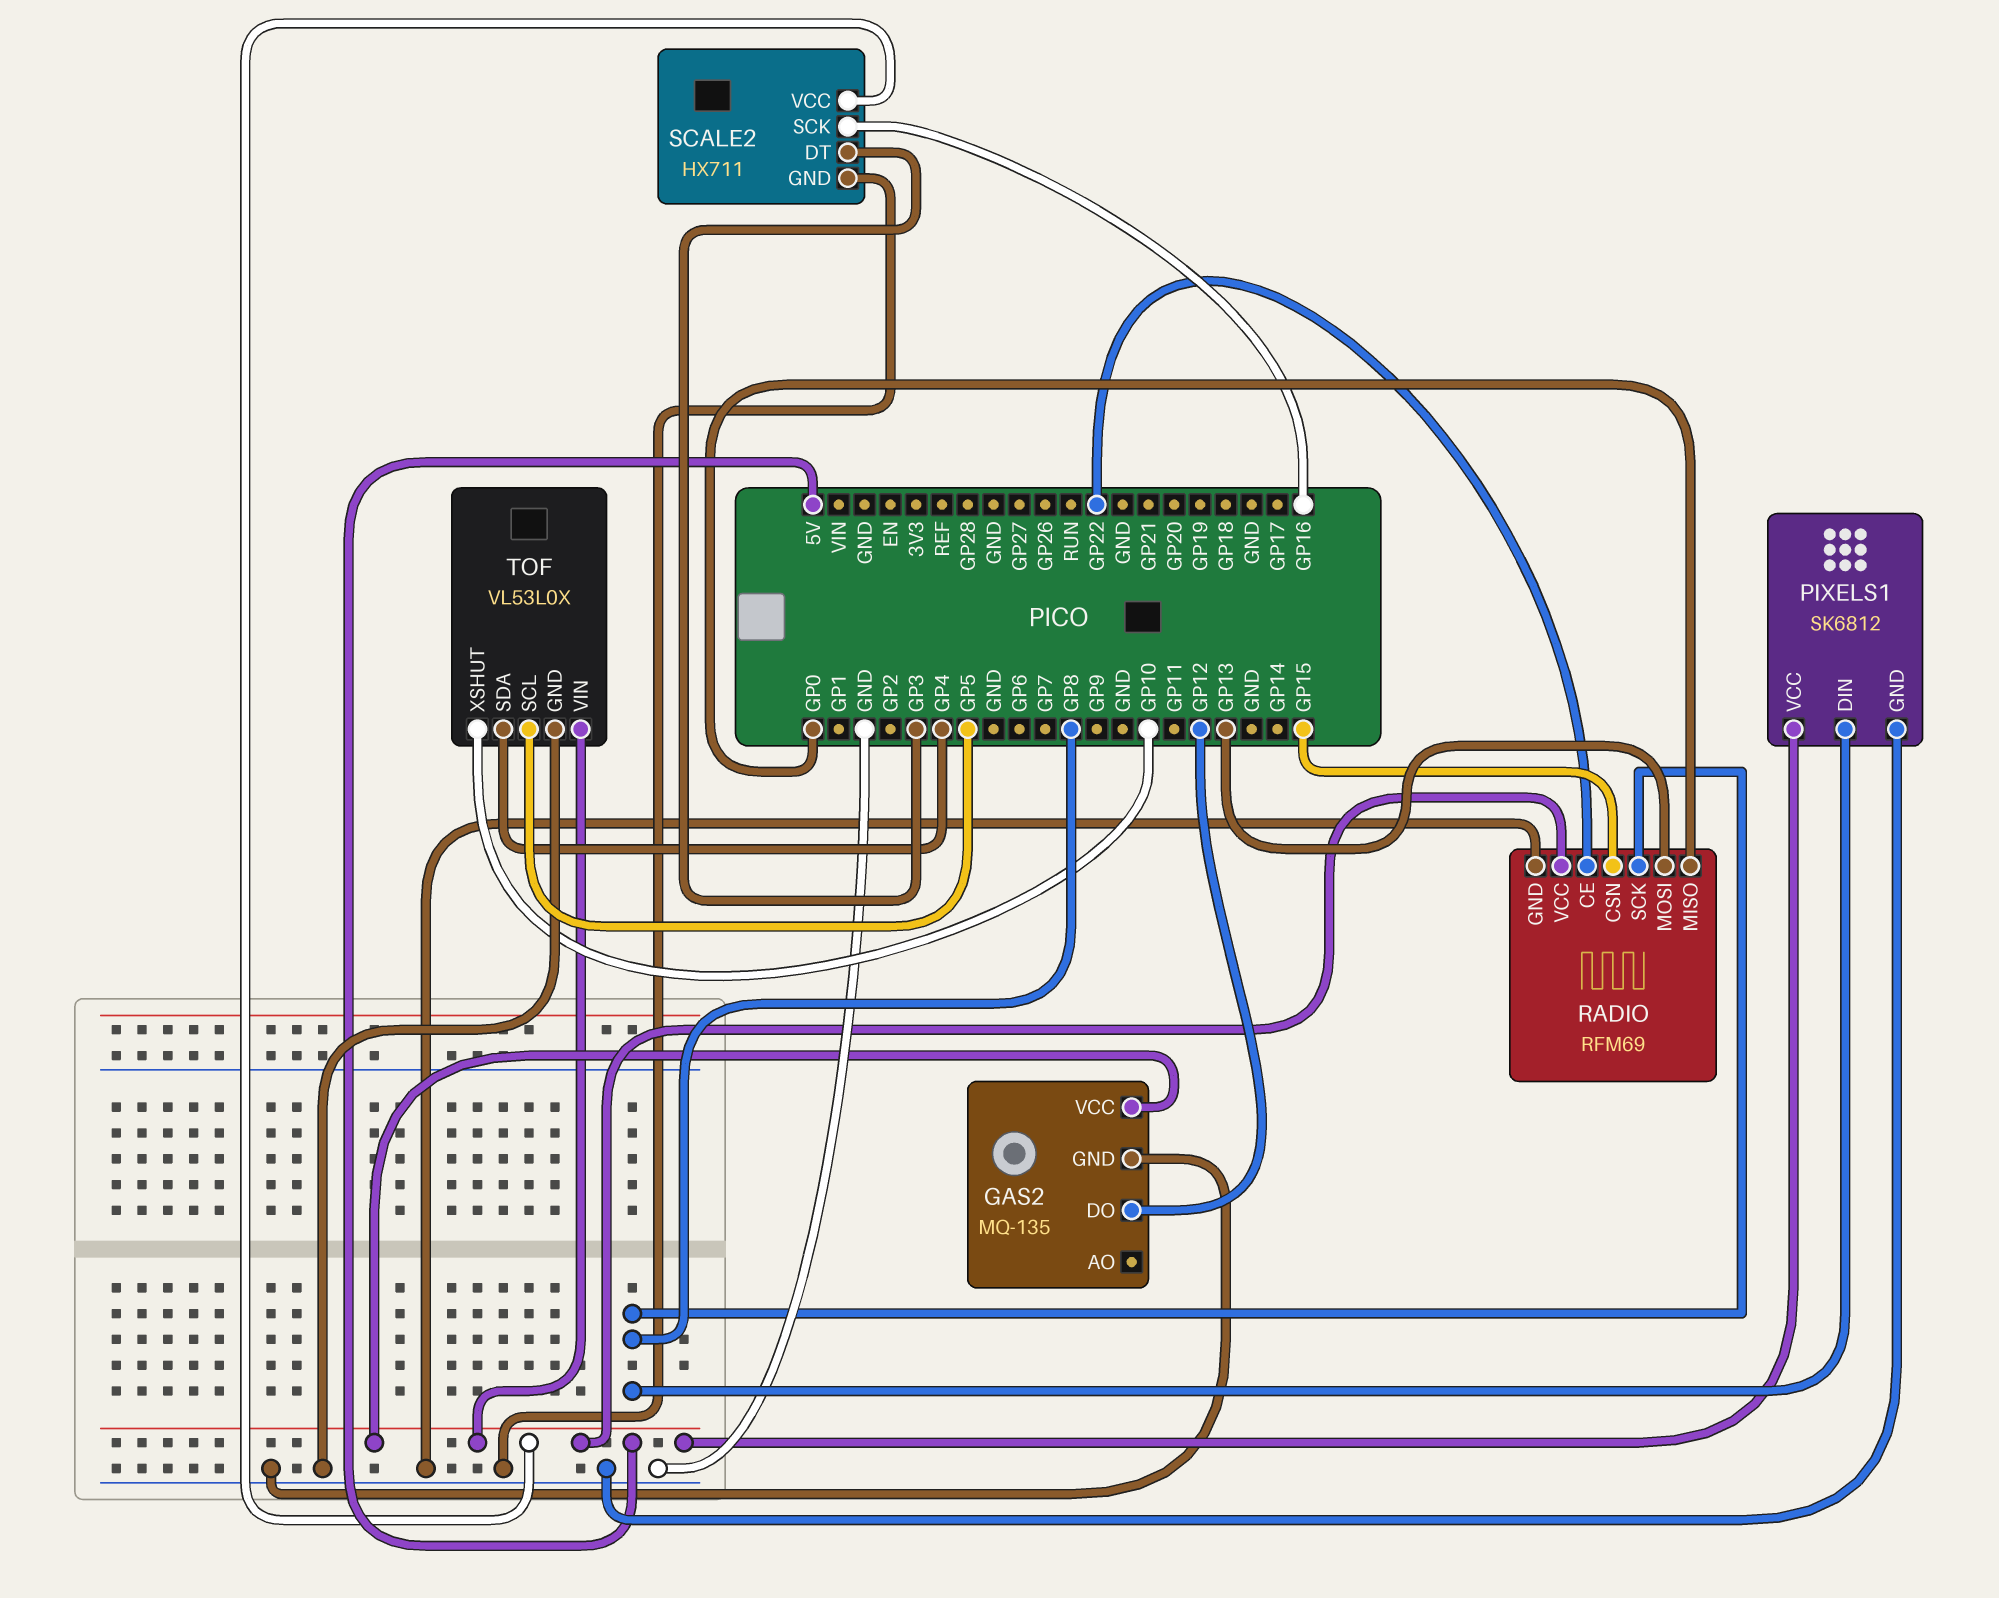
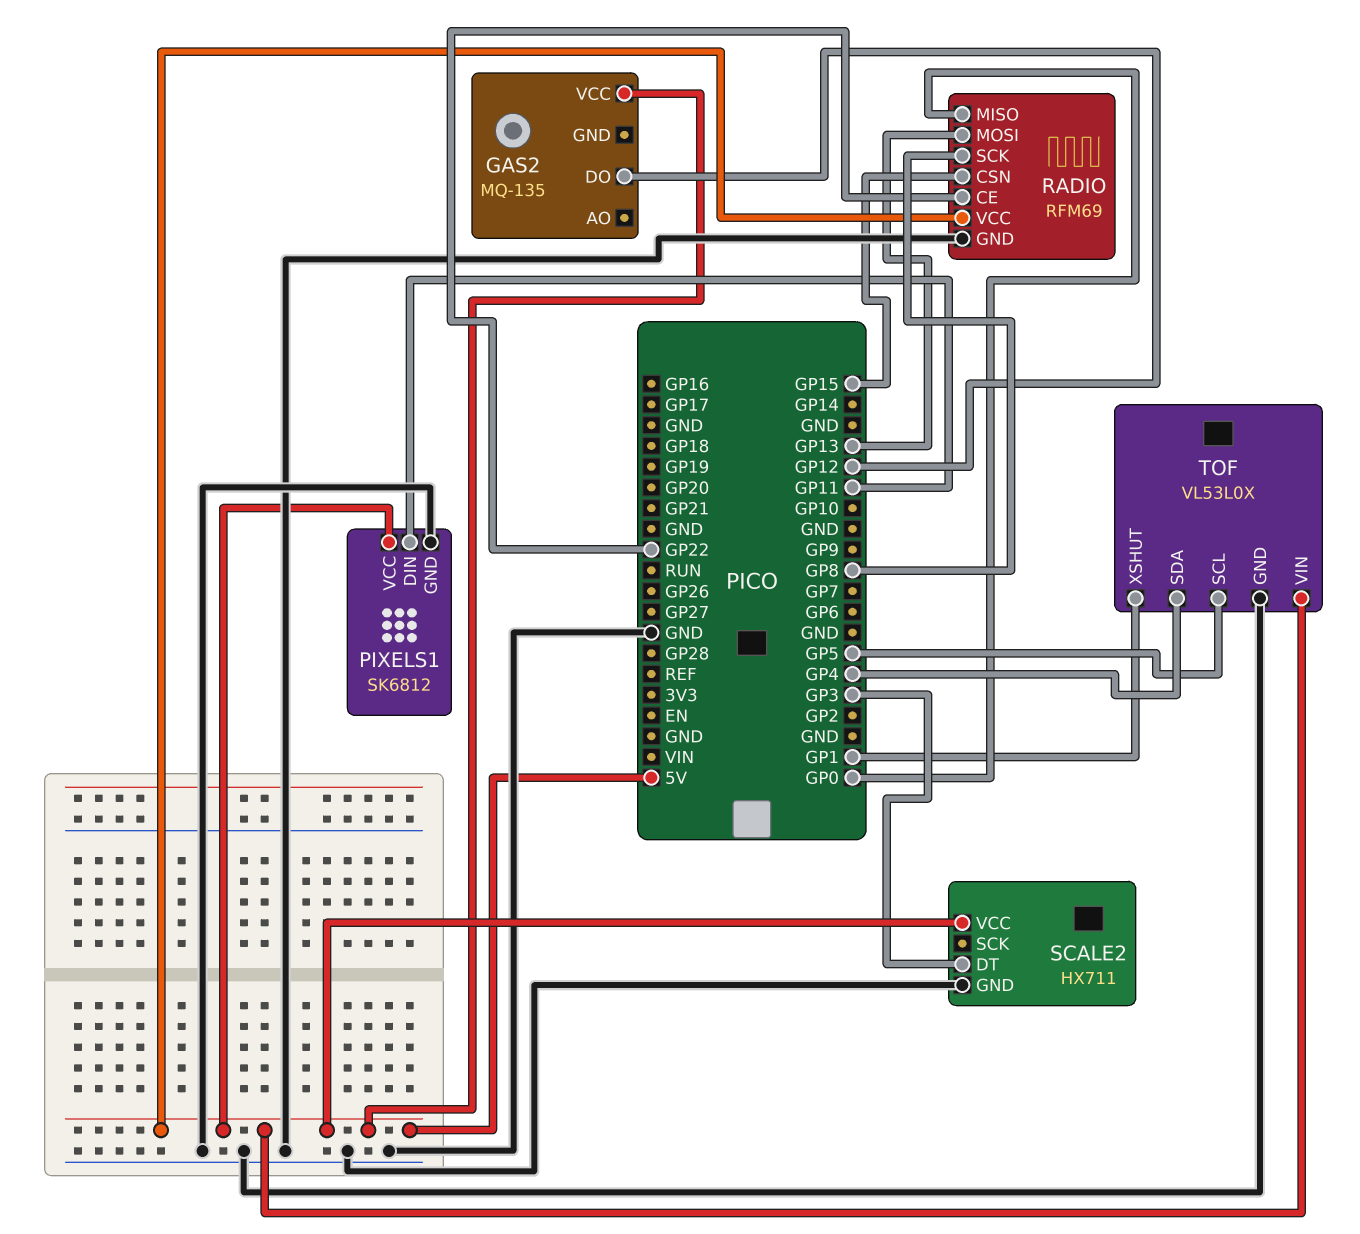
GAS2 pin GND: GND -> none
PIXELS1 pin DIN: GP8 -> GP11
SCALE2 pin SCK: GP16 -> none
TOF pin XSHUT: GP10 -> GP1

